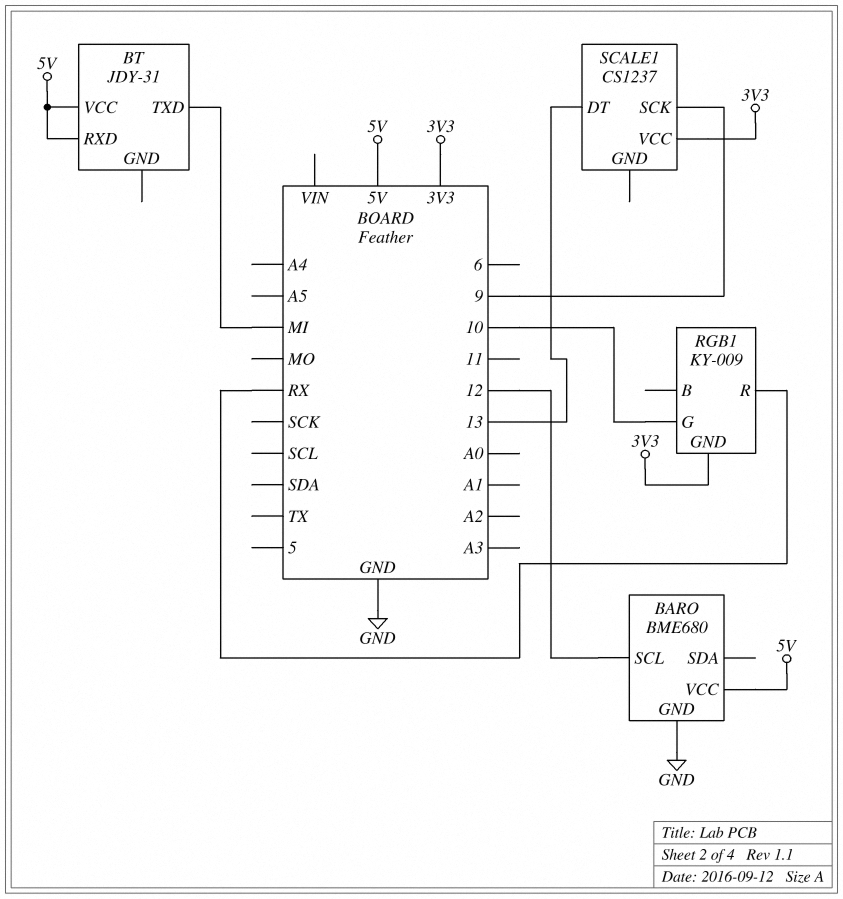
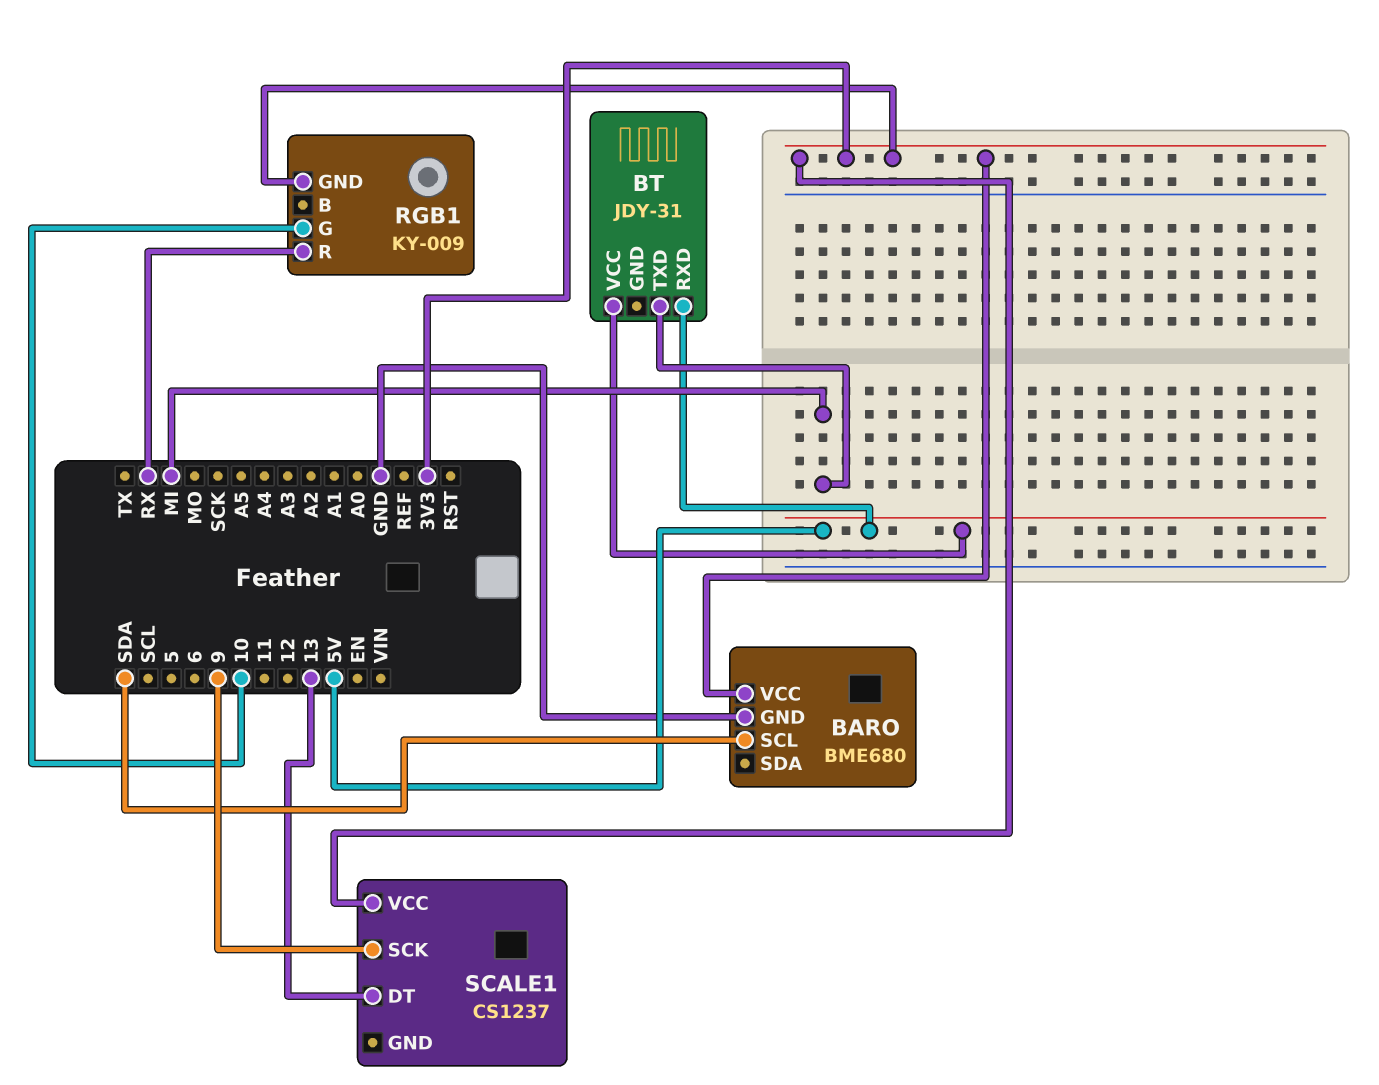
BARO pin SCL: 12 -> SDA
BARO pin VCC: 5V -> 3V3

